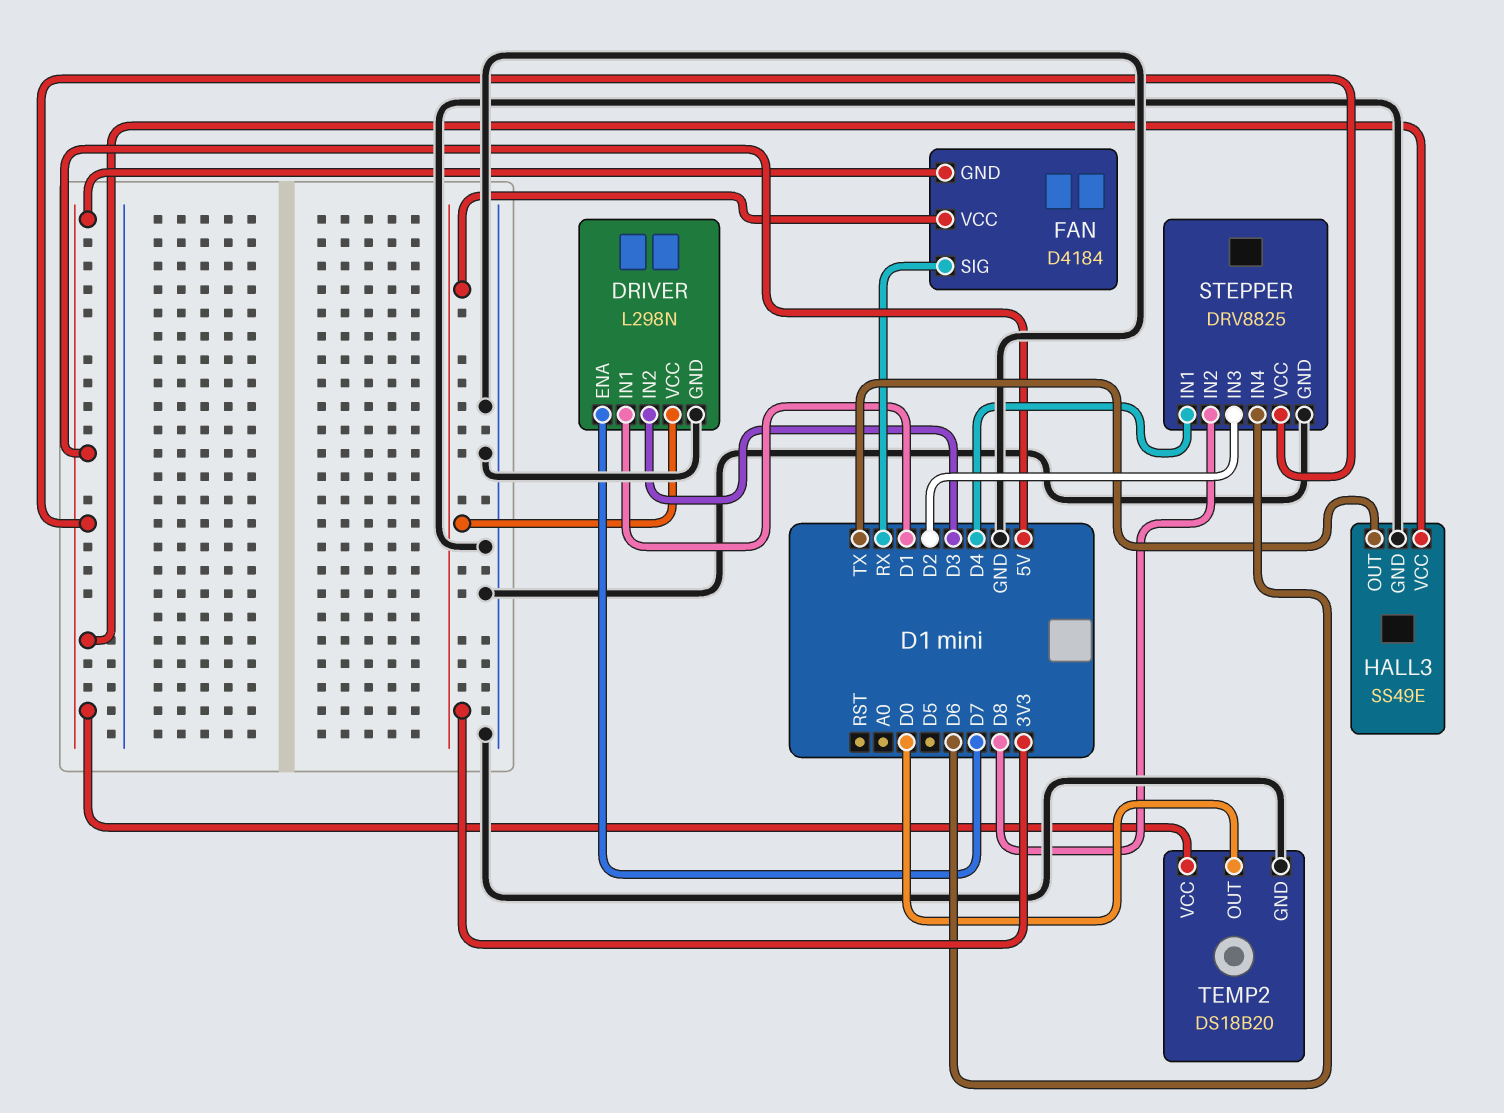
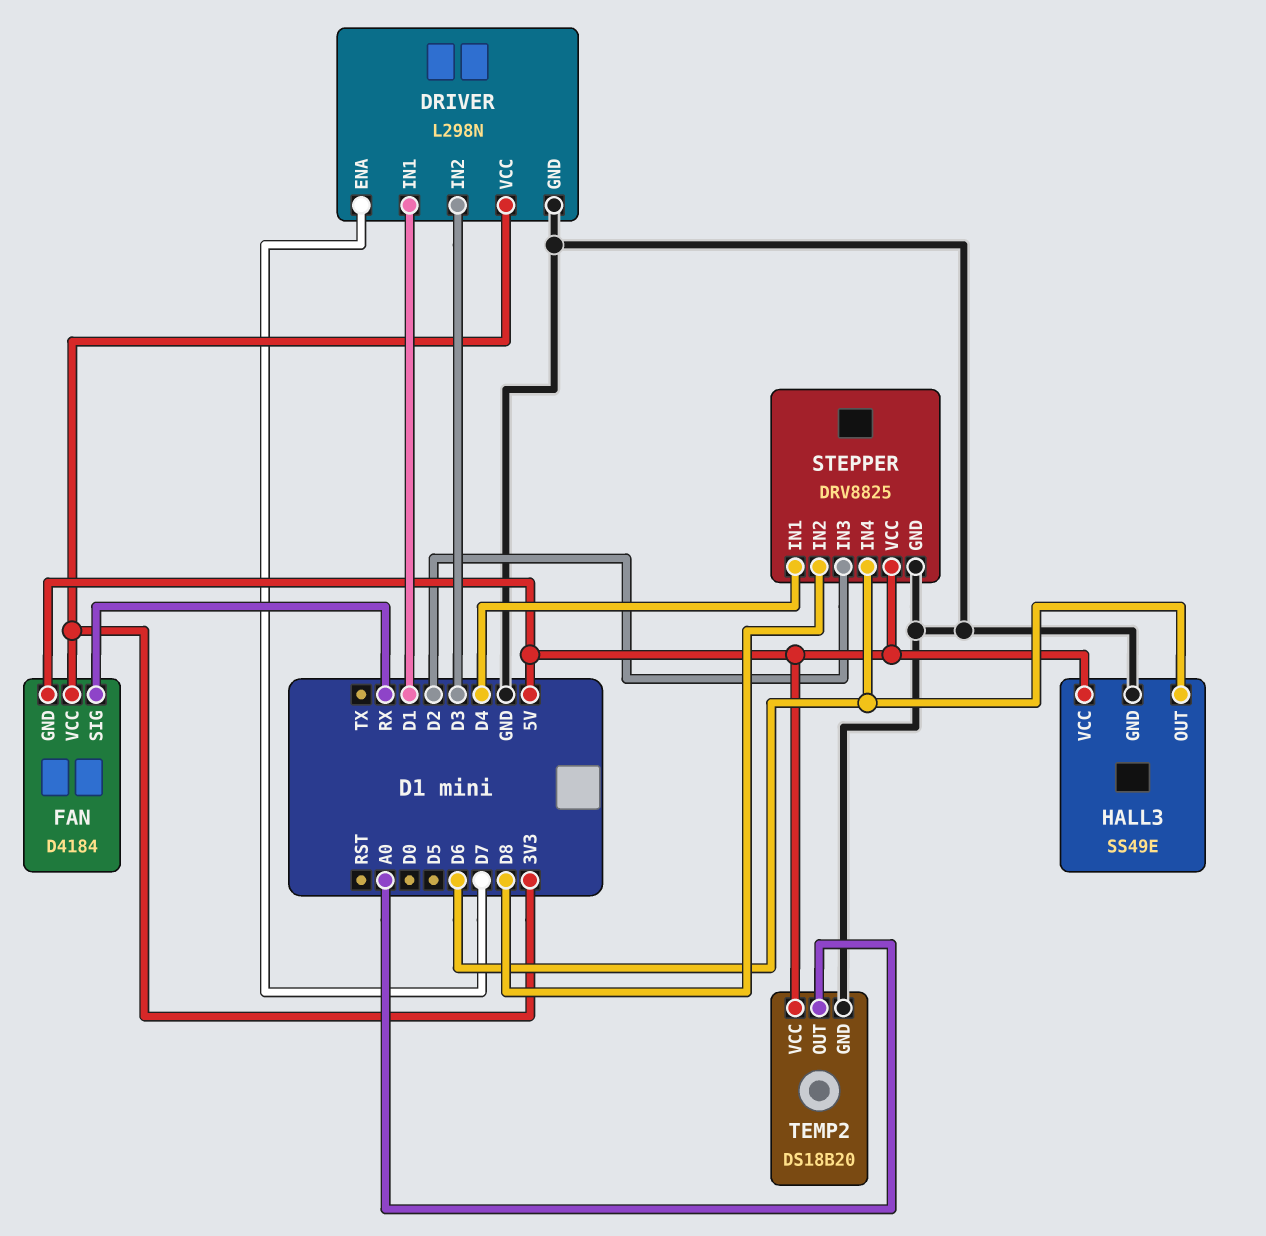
HALL3 pin OUT: TX -> D6
TEMP2 pin OUT: D0 -> A0

